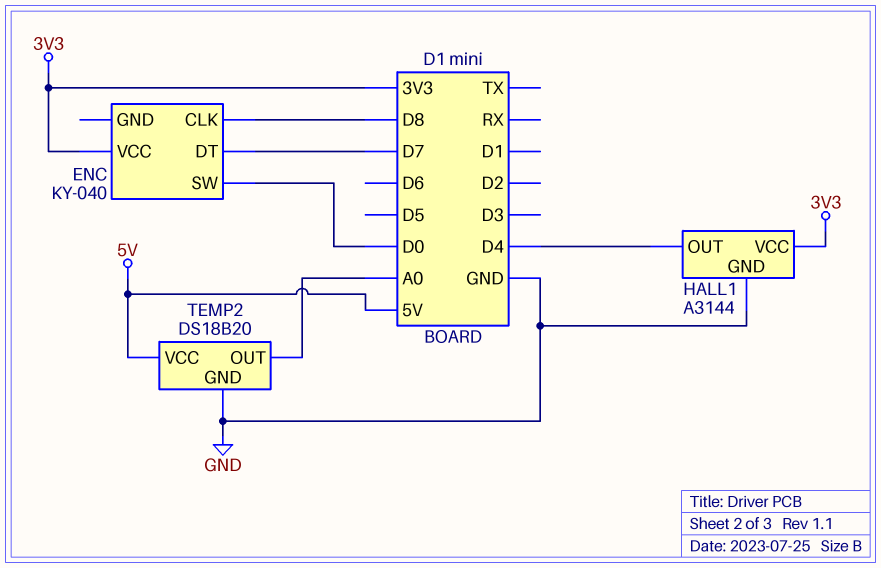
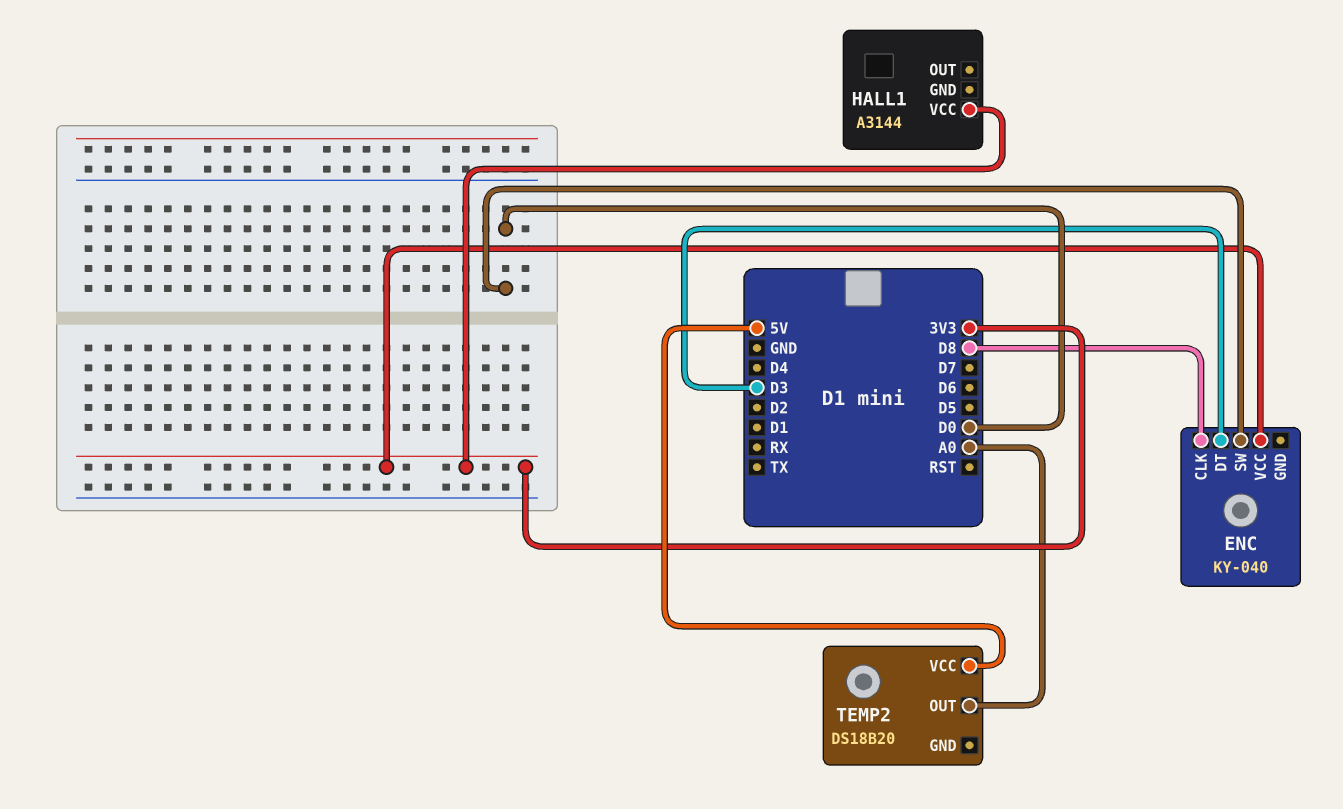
ENC pin DT: D7 -> D3
HALL1 pin GND: GND -> none
HALL1 pin OUT: D4 -> none
TEMP2 pin GND: GND -> none

